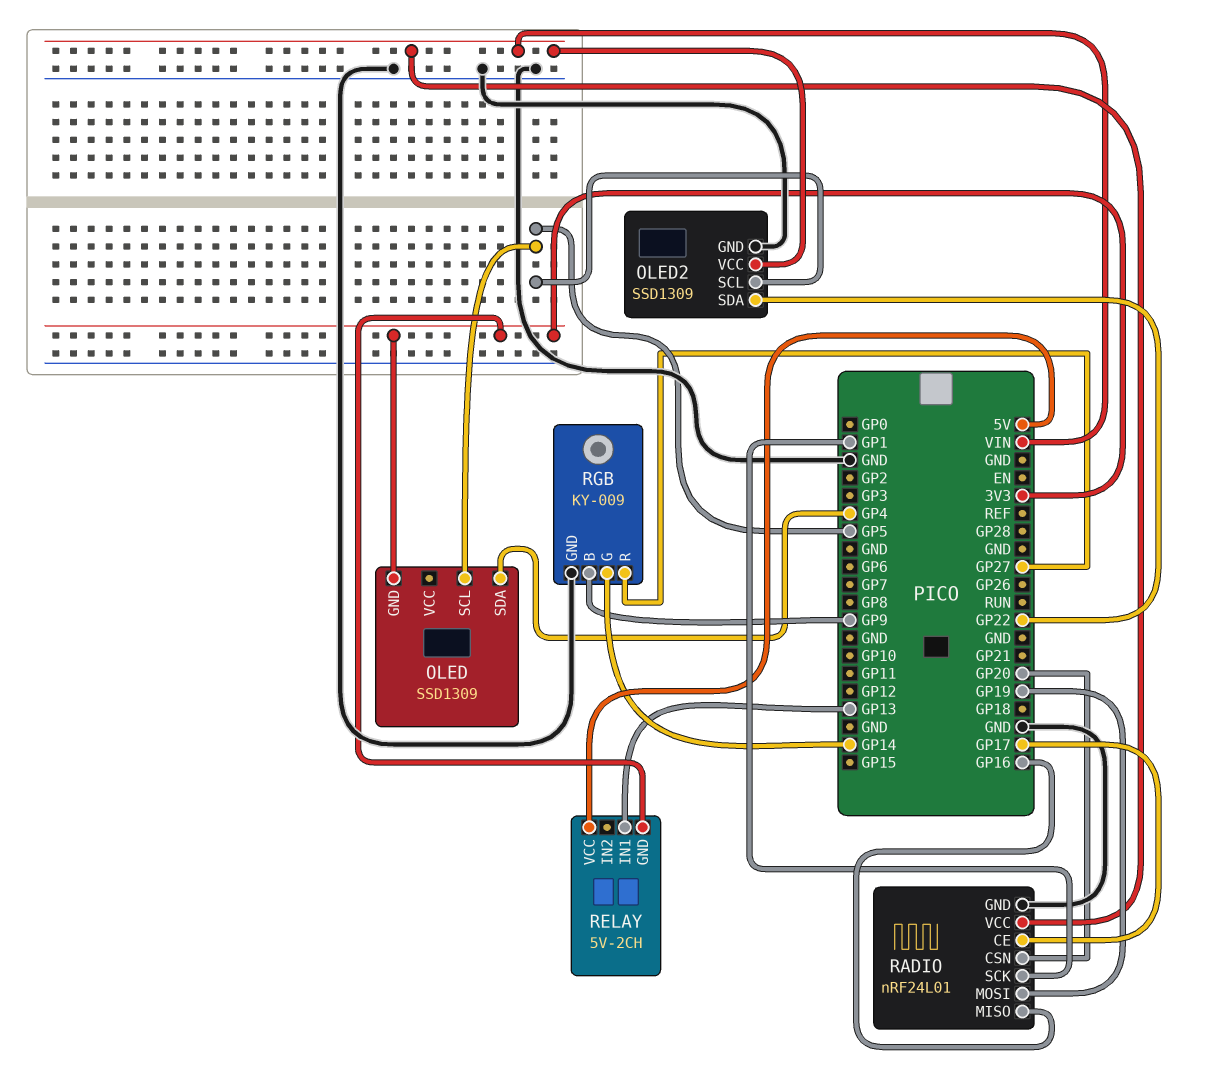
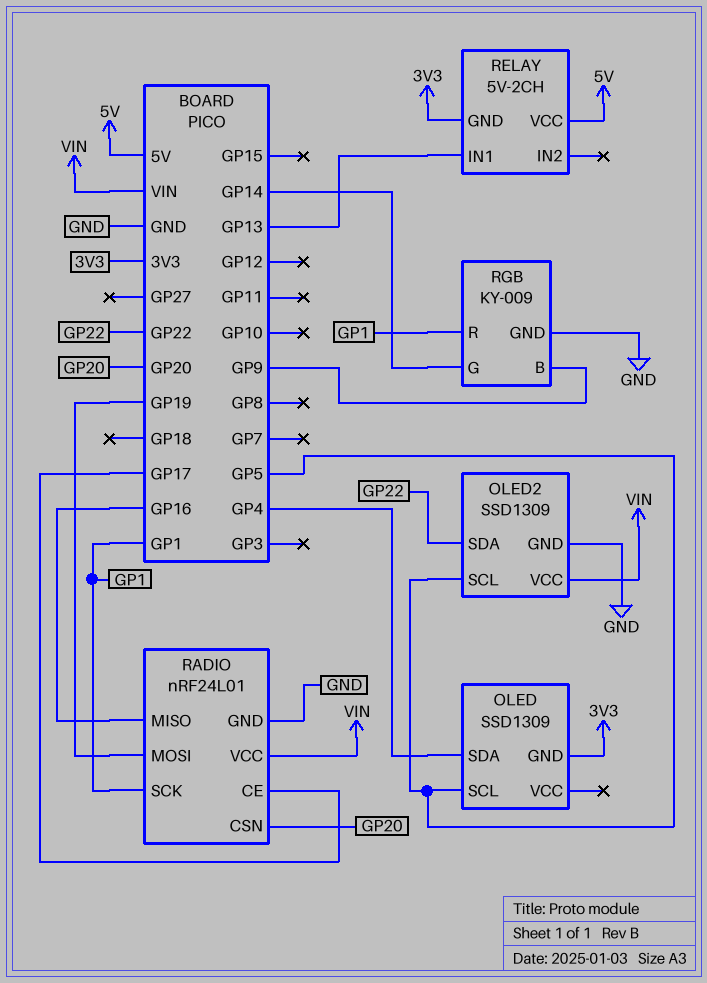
RGB pin R: GP27 -> GP1

